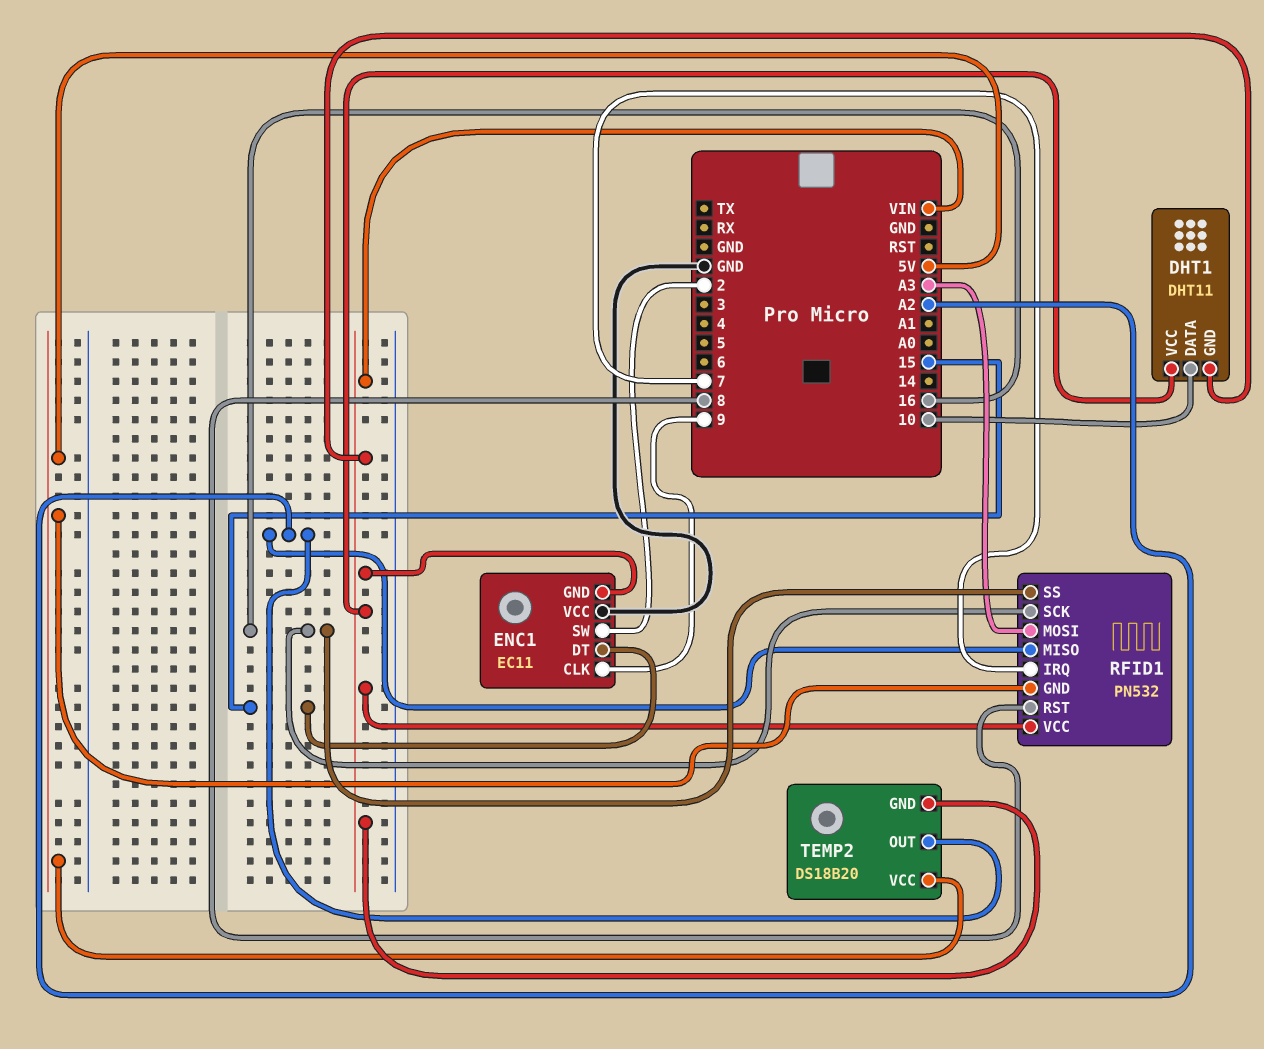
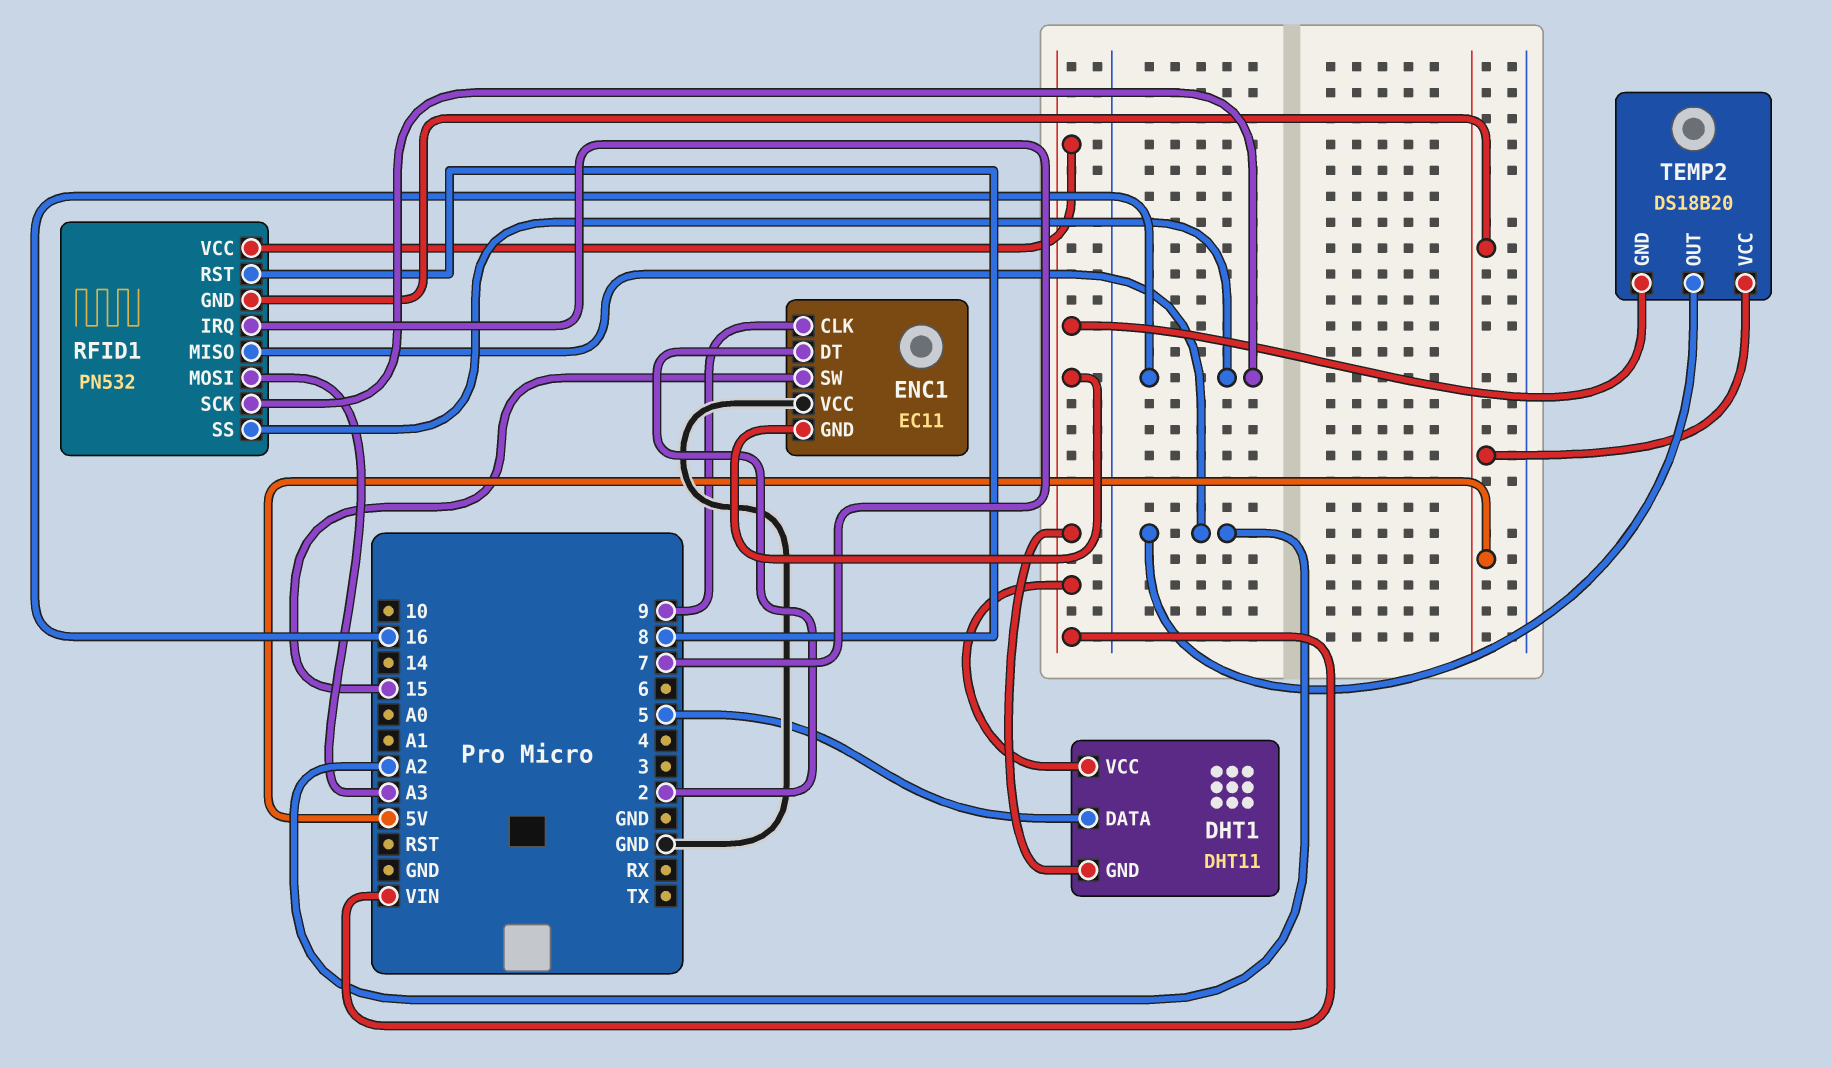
DHT1 pin DATA: 10 -> 5
ENC1 pin DT: 15 -> 2
ENC1 pin SW: 2 -> 15

